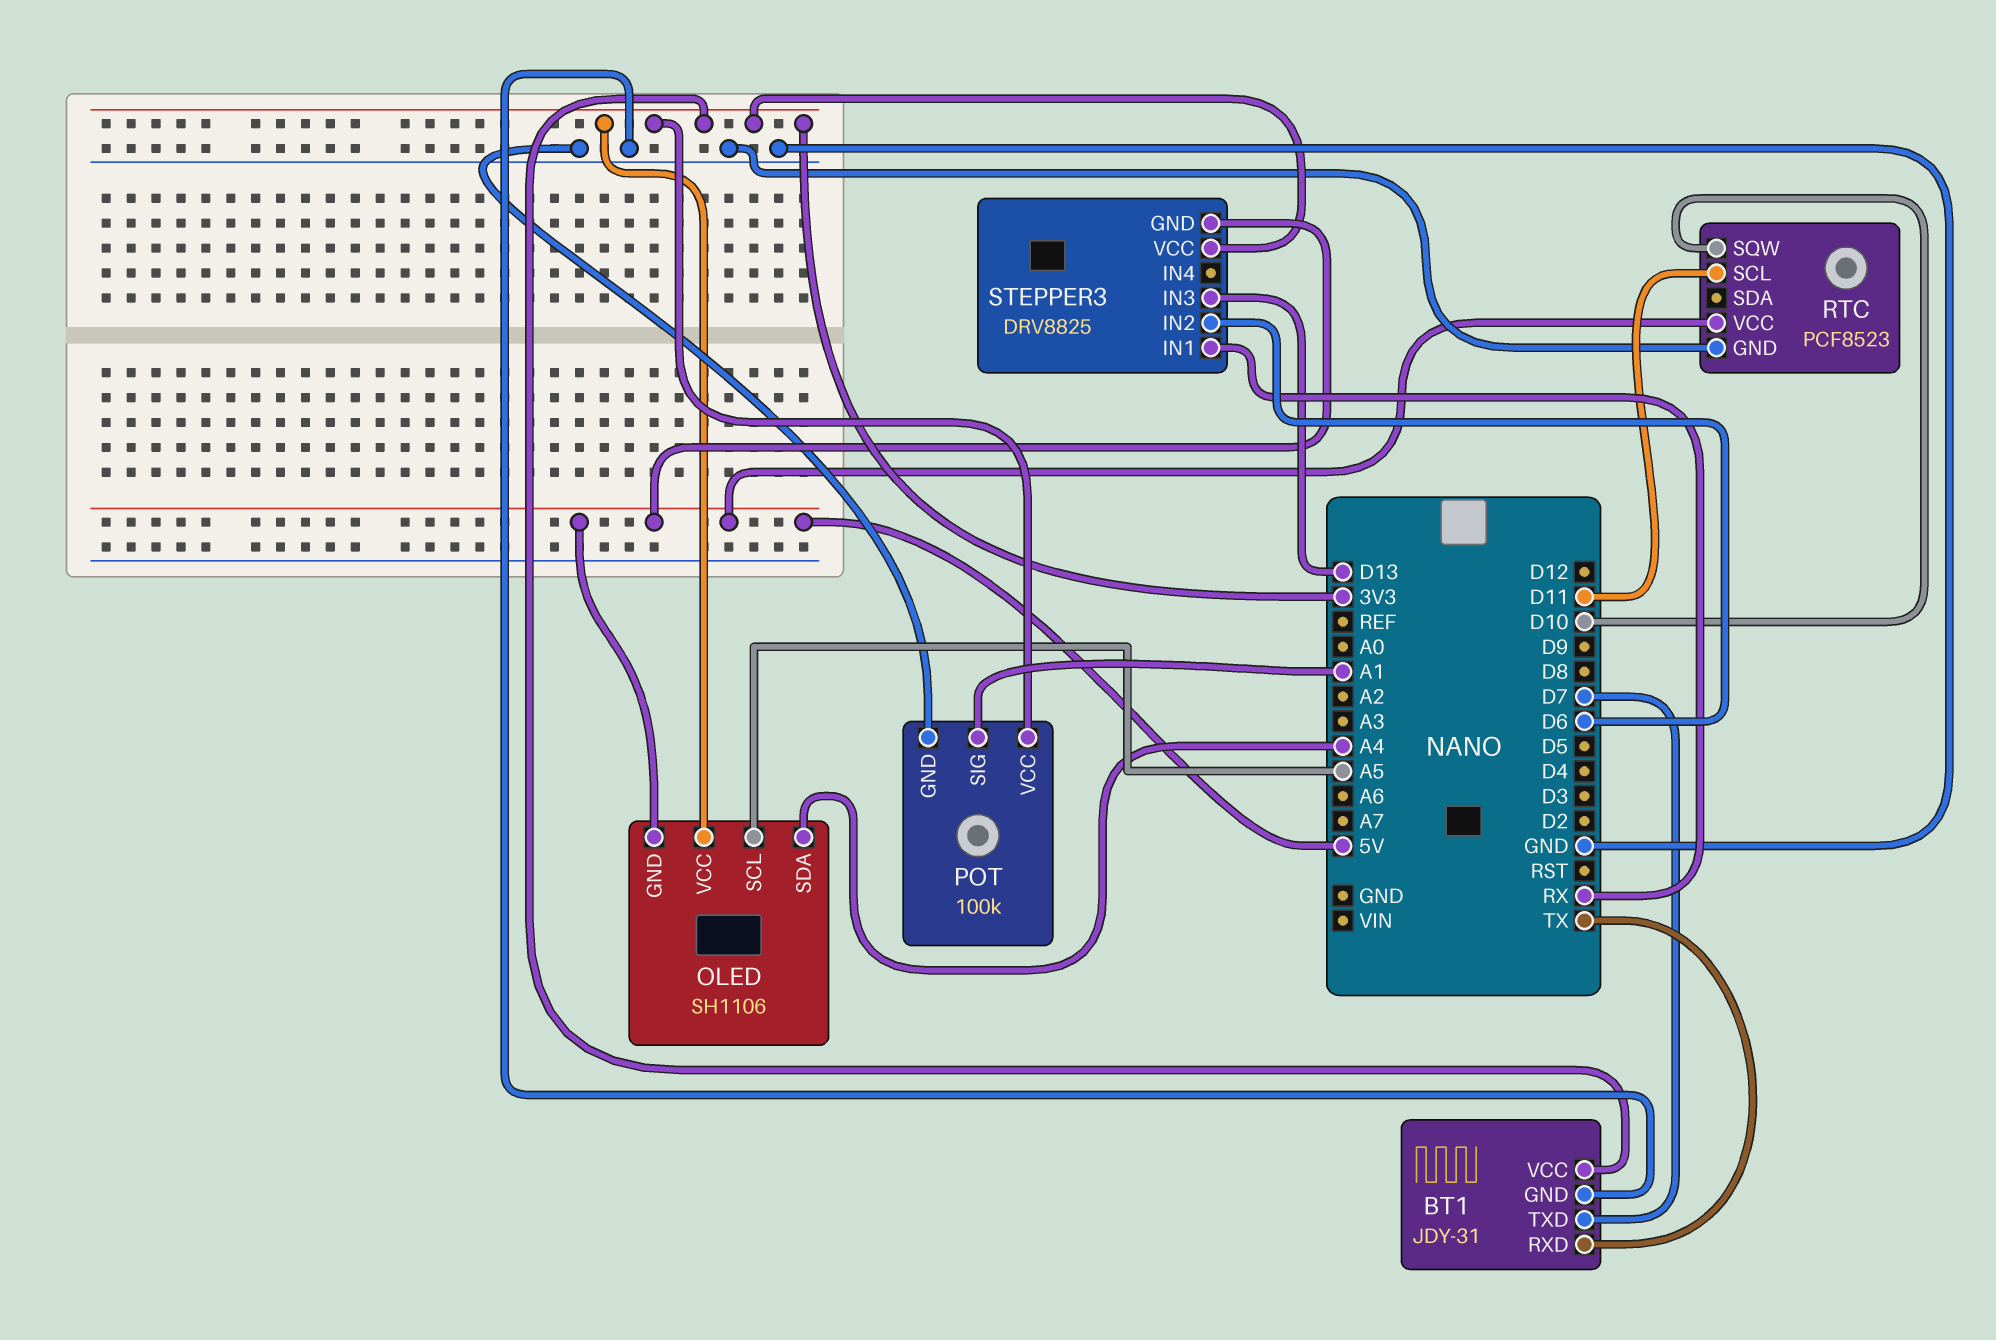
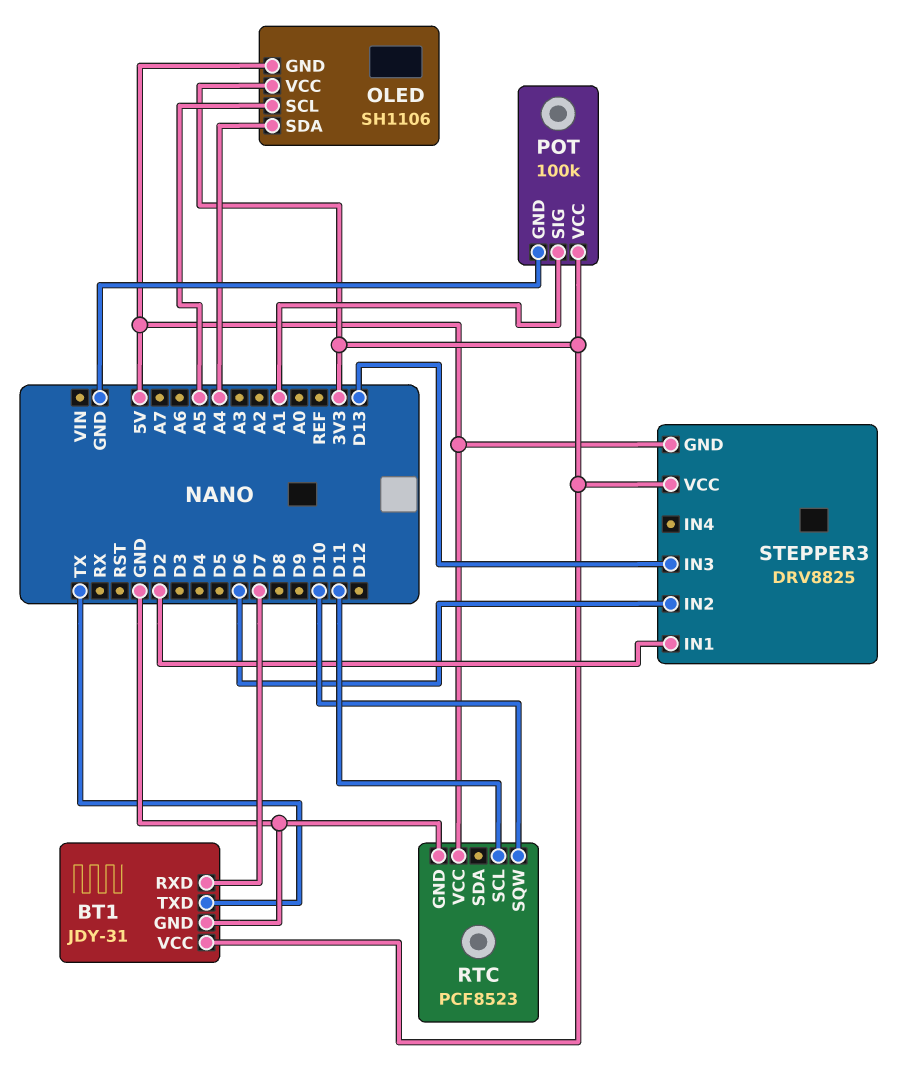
BT1 pin RXD: TX -> D7
BT1 pin TXD: D7 -> TX
STEPPER3 pin IN1: RX -> D2

